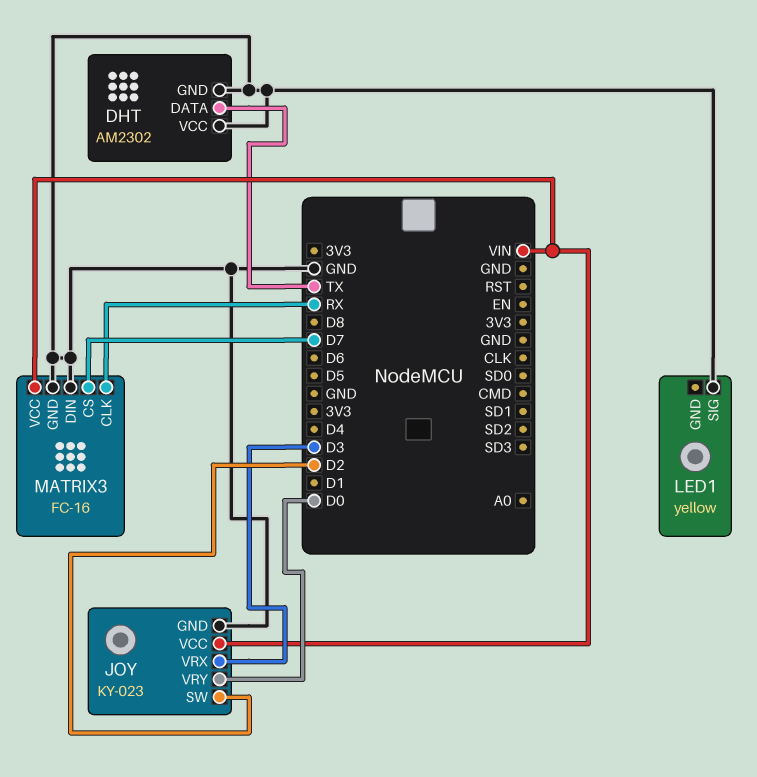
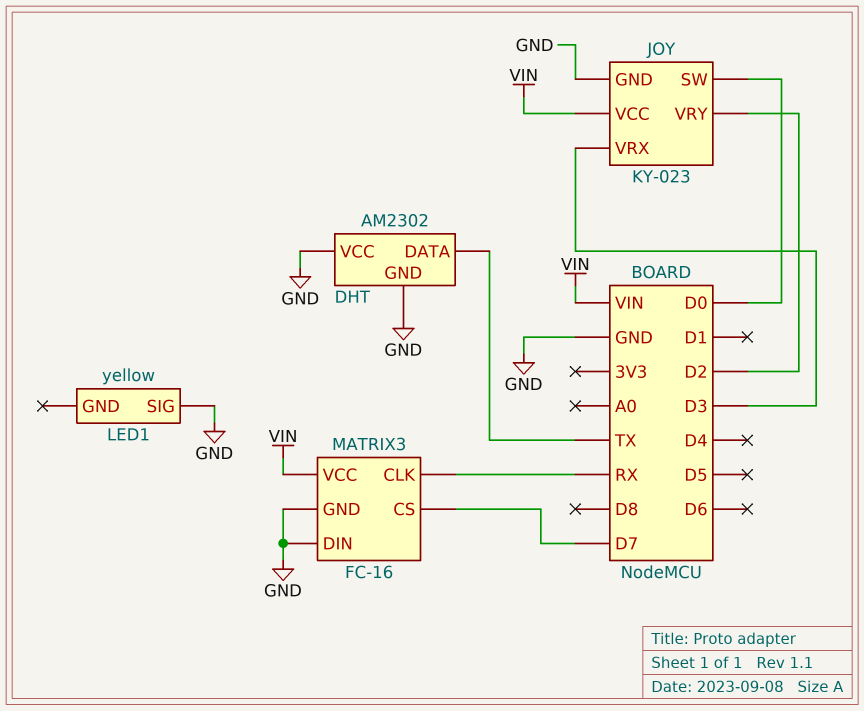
JOY pin SW: D2 -> D0
JOY pin VRY: D0 -> D2

